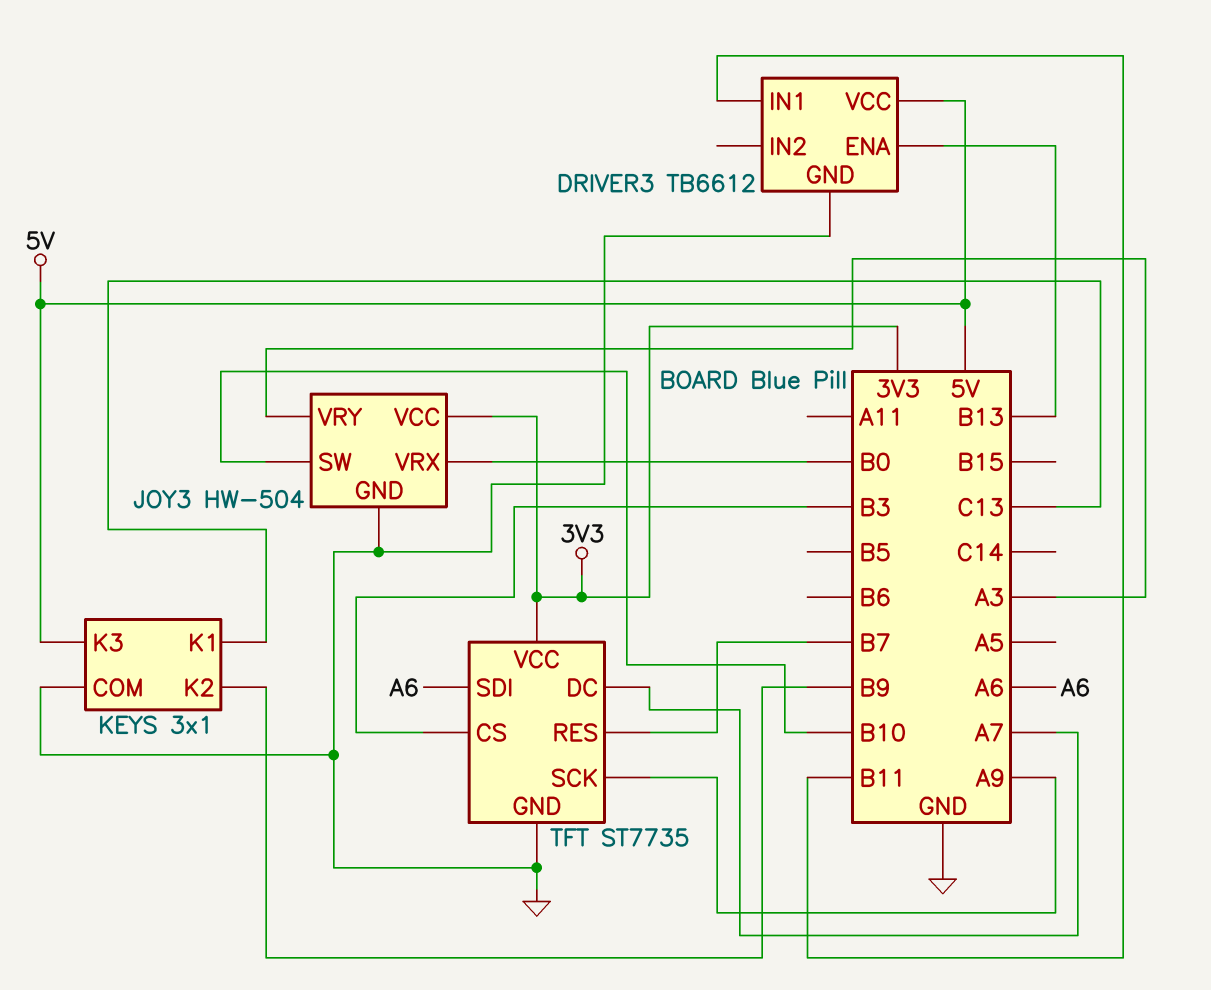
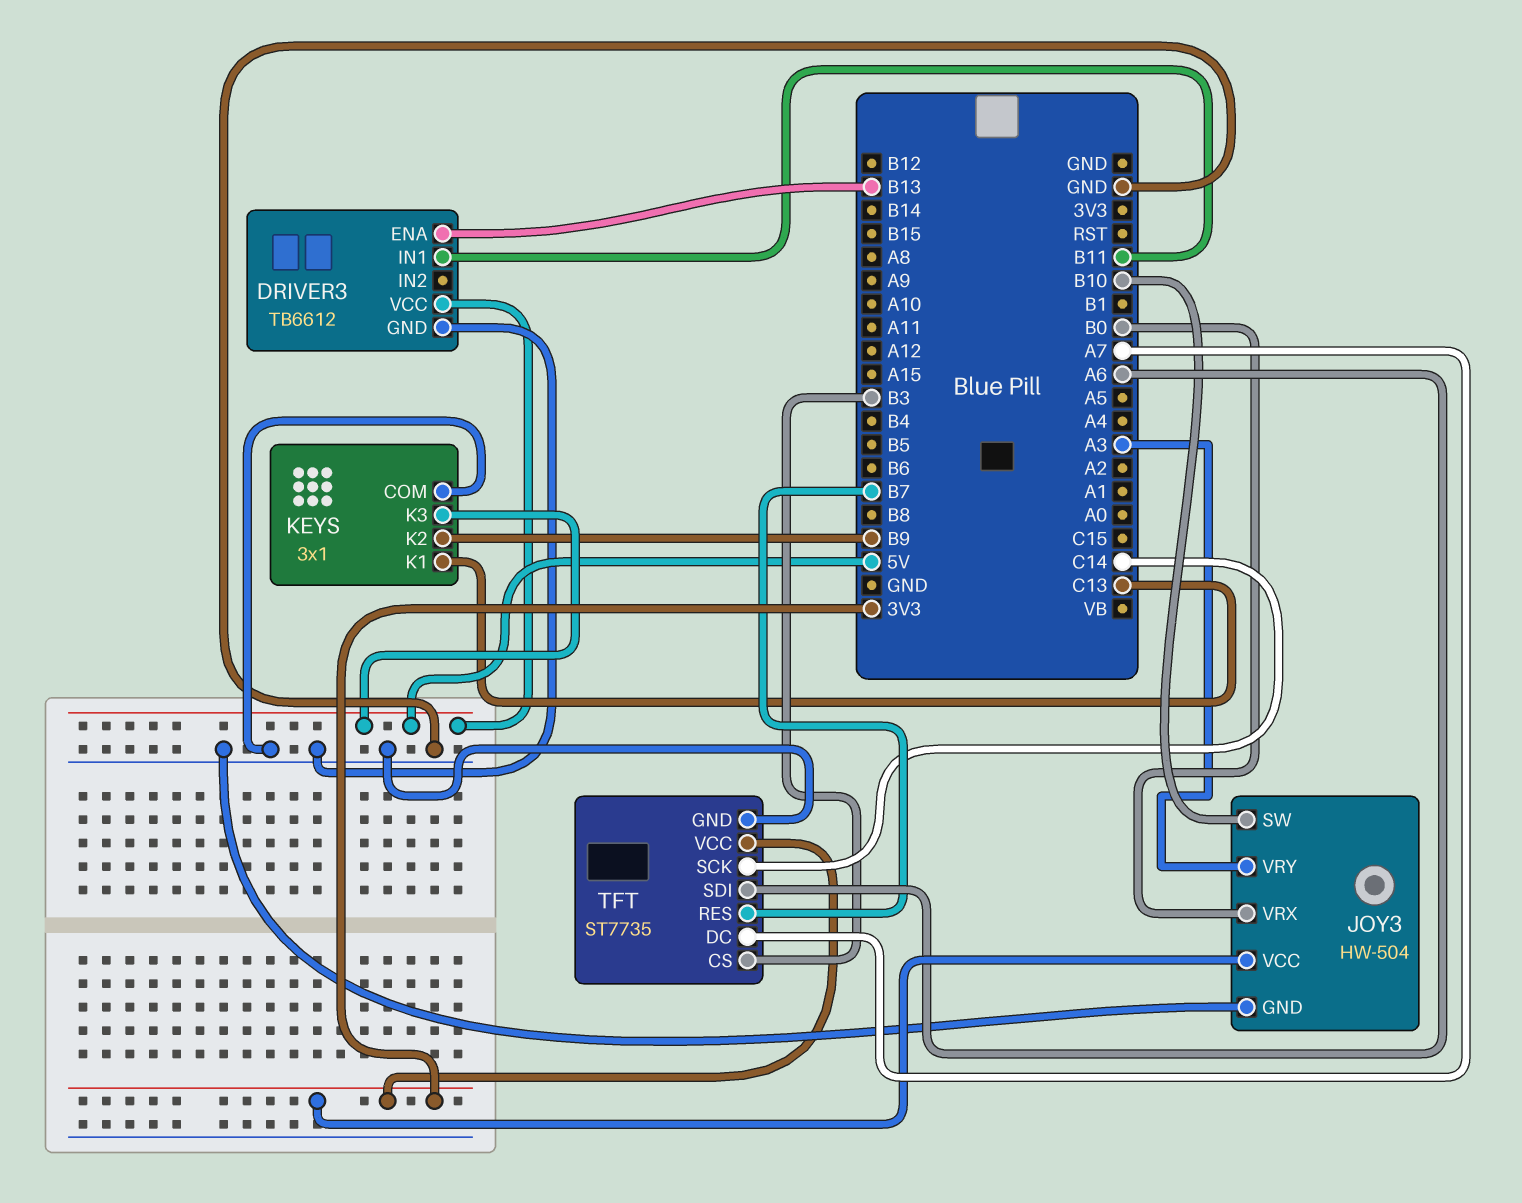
TFT pin SCK: A9 -> C14

